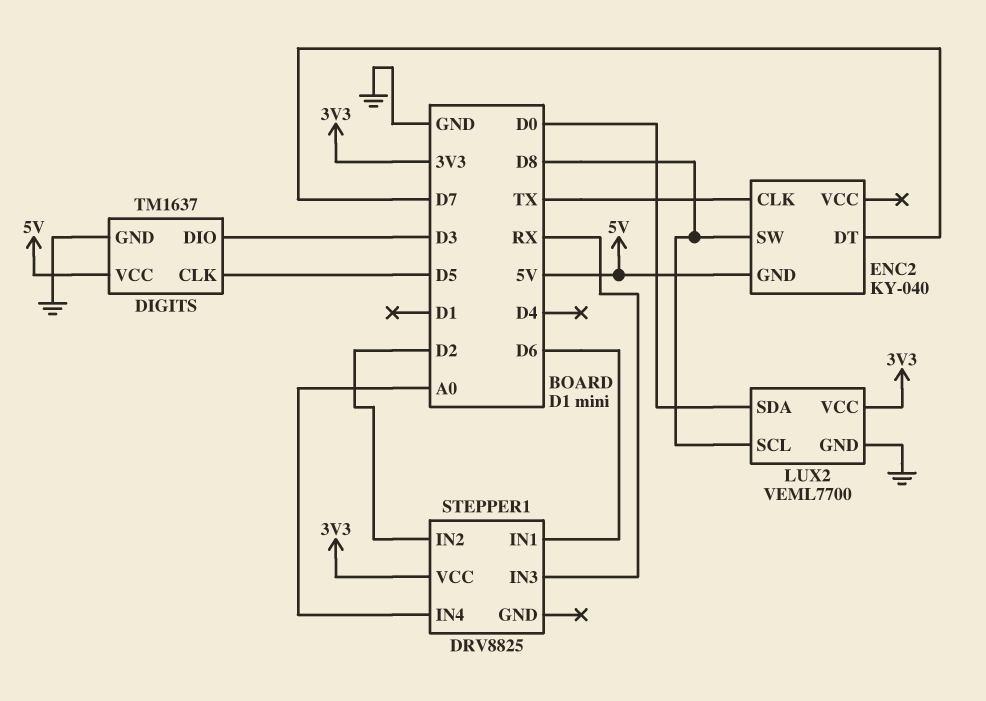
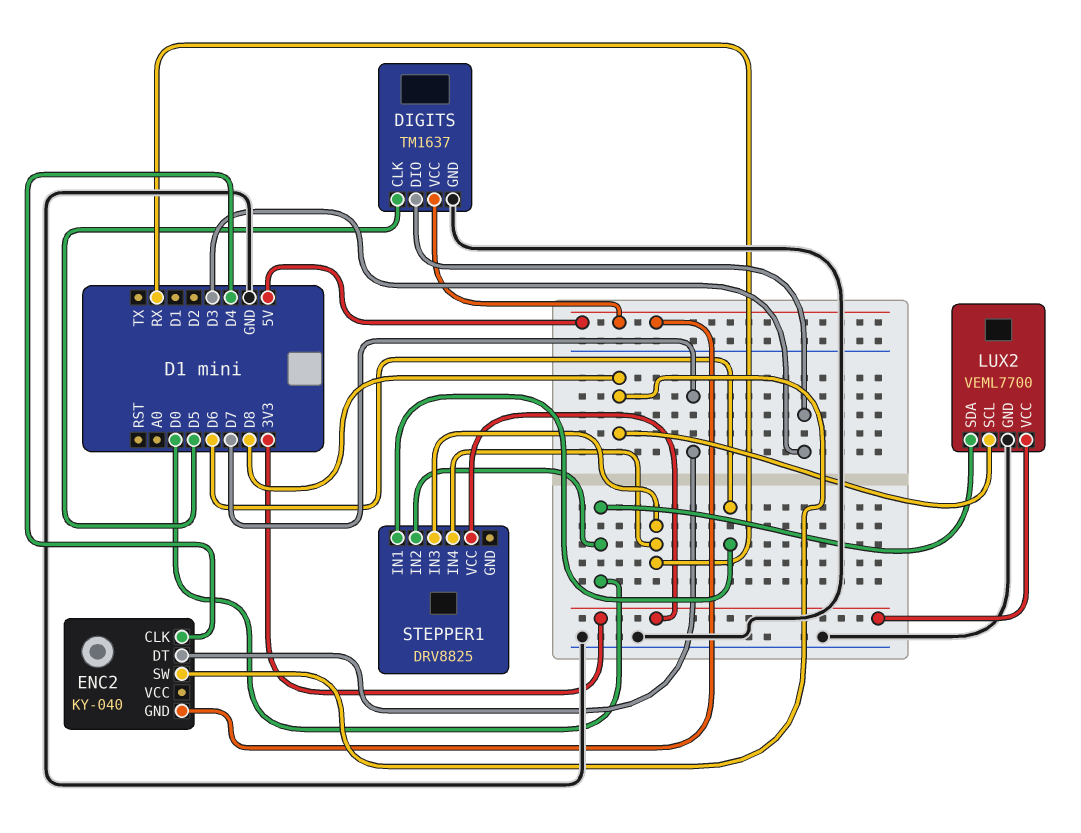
ENC2 pin CLK: TX -> D4
STEPPER1 pin IN2: D2 -> D0
STEPPER1 pin IN4: A0 -> RX

